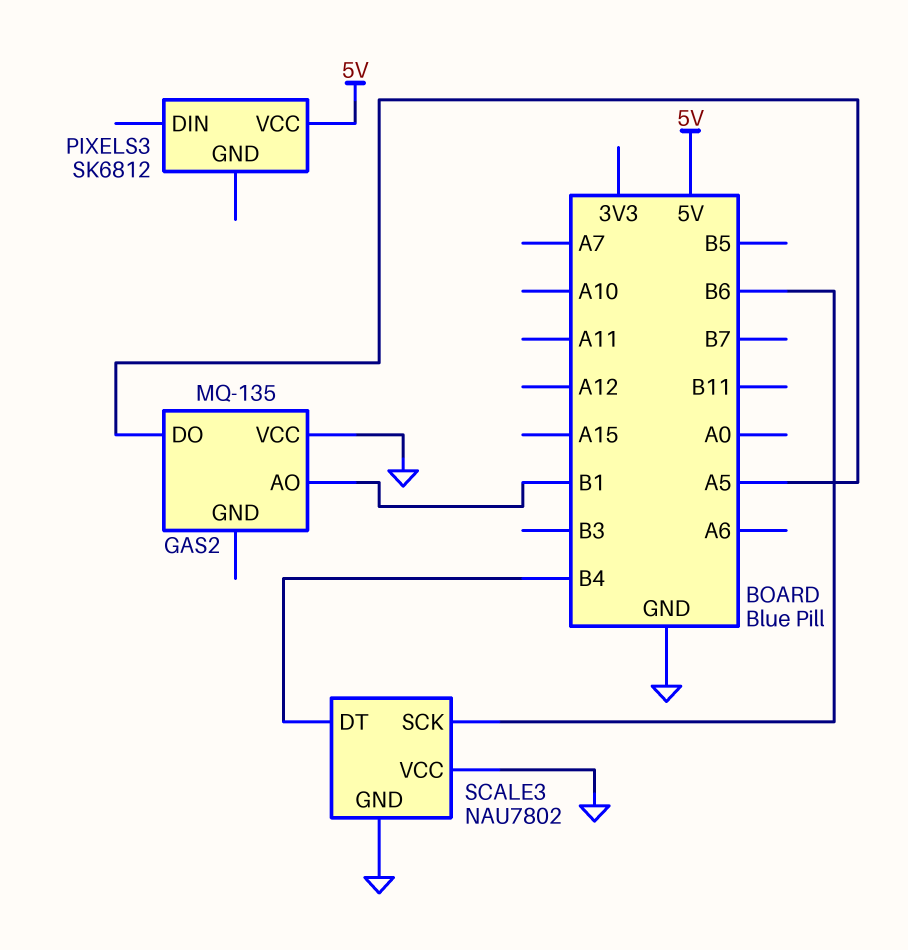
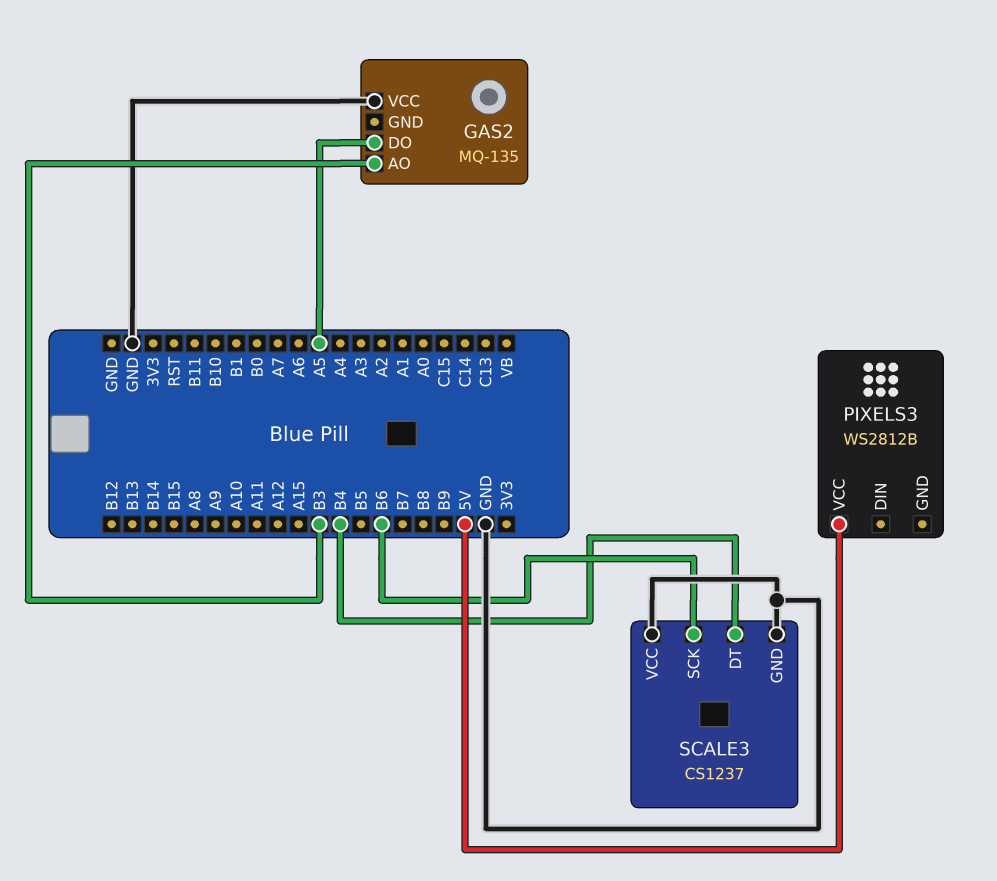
GAS2 pin AO: B1 -> B3
PIXELS3: SK6812 -> WS2812B
SCALE3: NAU7802 -> CS1237

